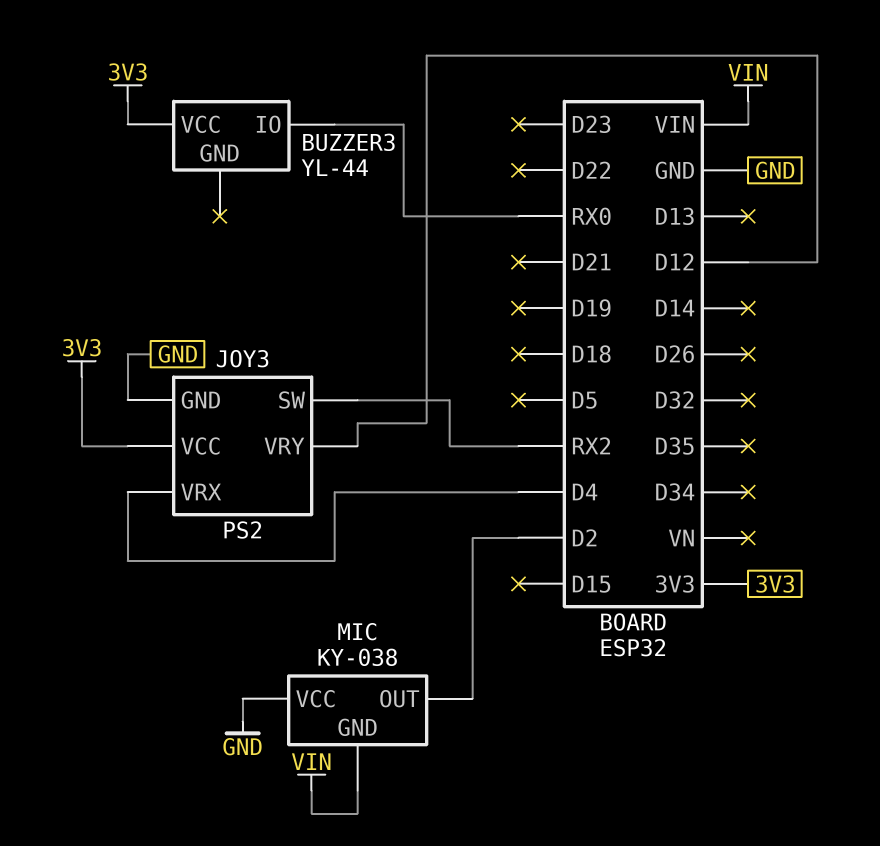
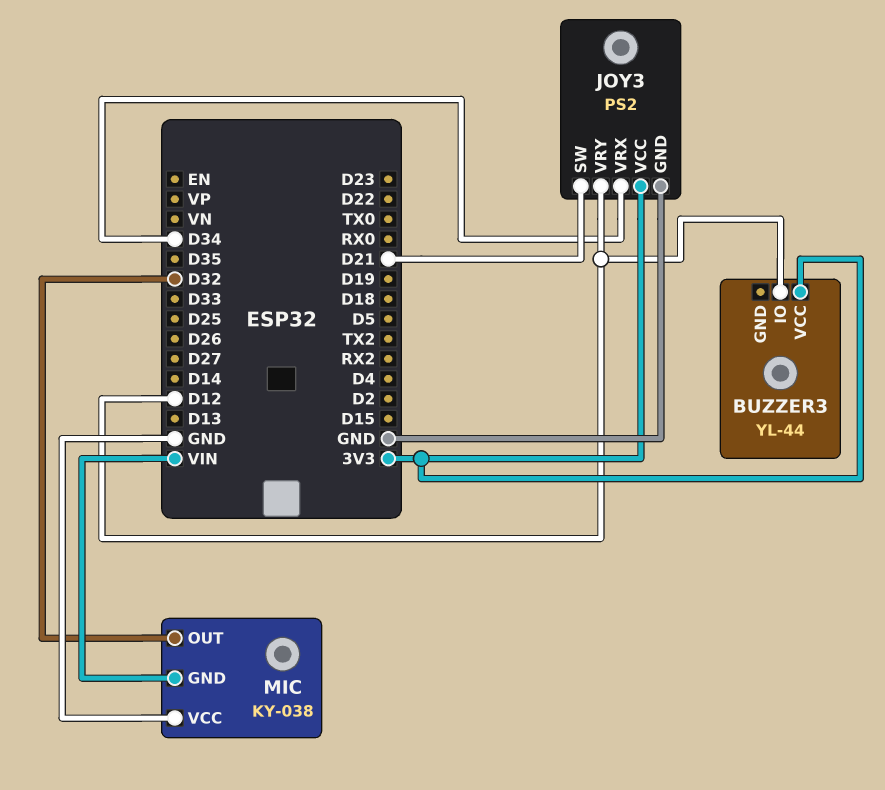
BUZZER3 pin IO: RX0 -> D12
JOY3 pin SW: RX2 -> D21
JOY3 pin VRX: D4 -> D34
MIC pin OUT: D2 -> D32

